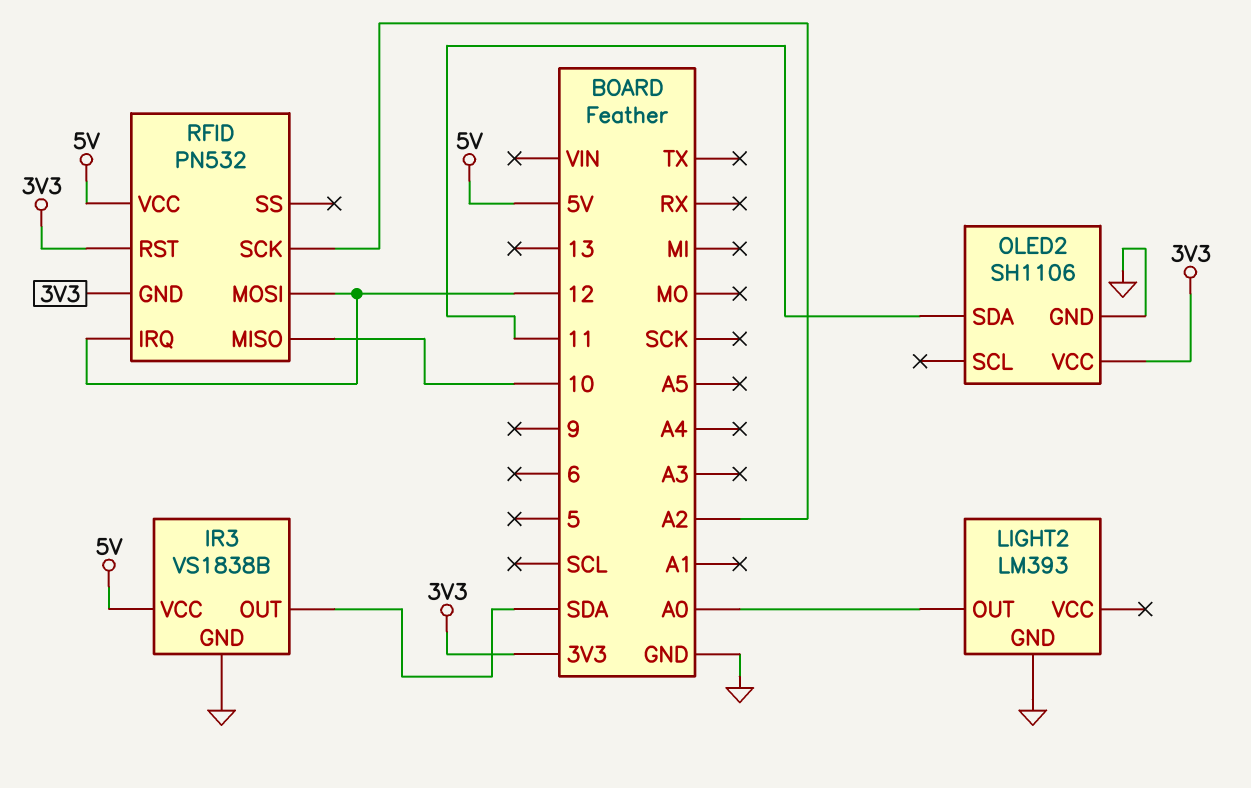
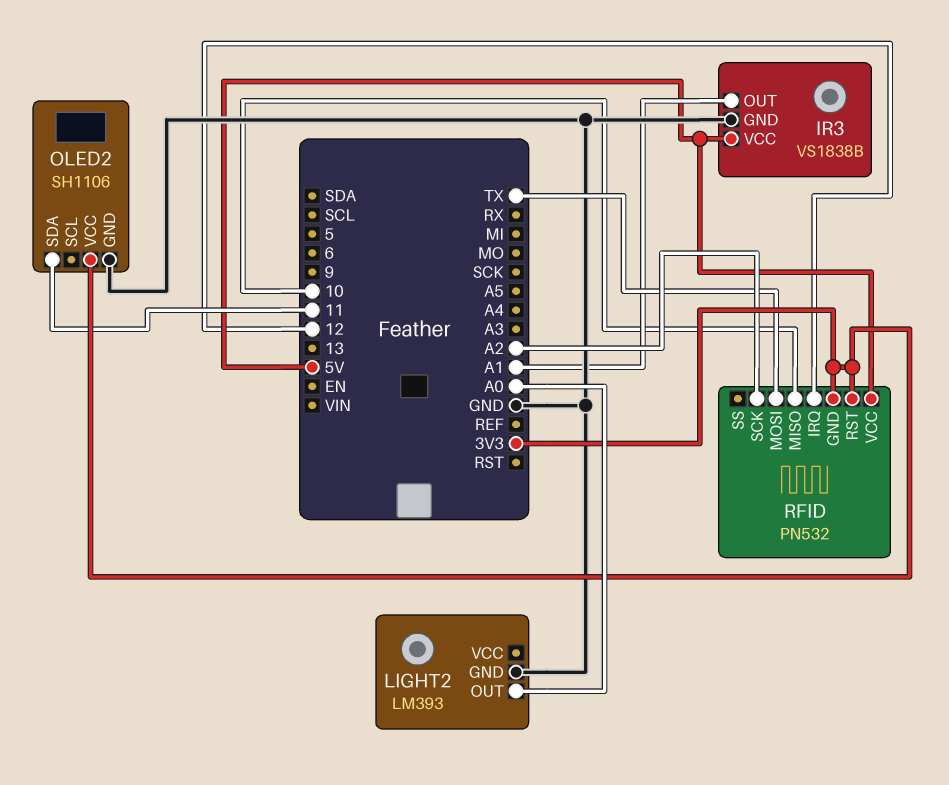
IR3 pin OUT: SDA -> A1
RFID pin MOSI: 12 -> TX

